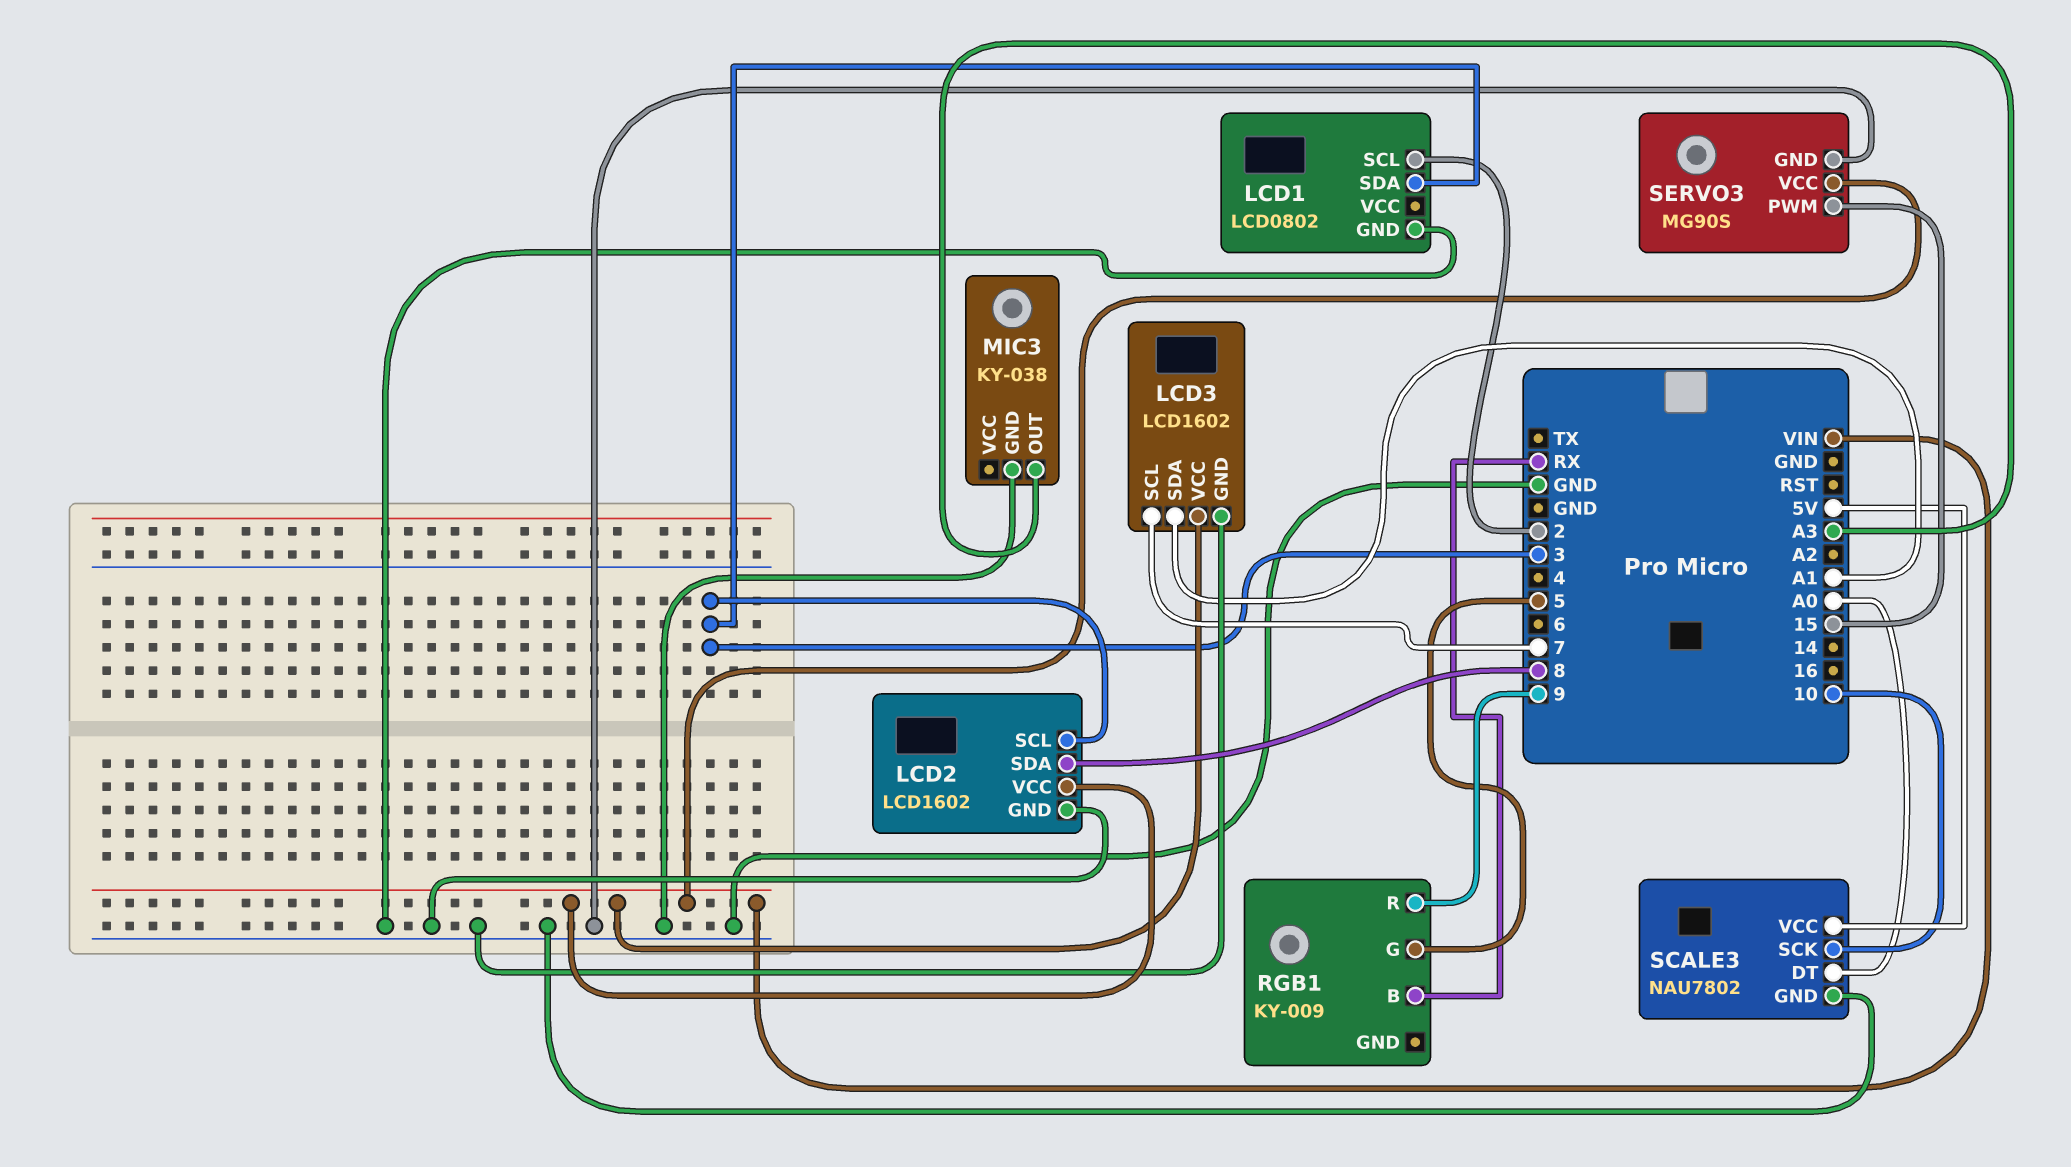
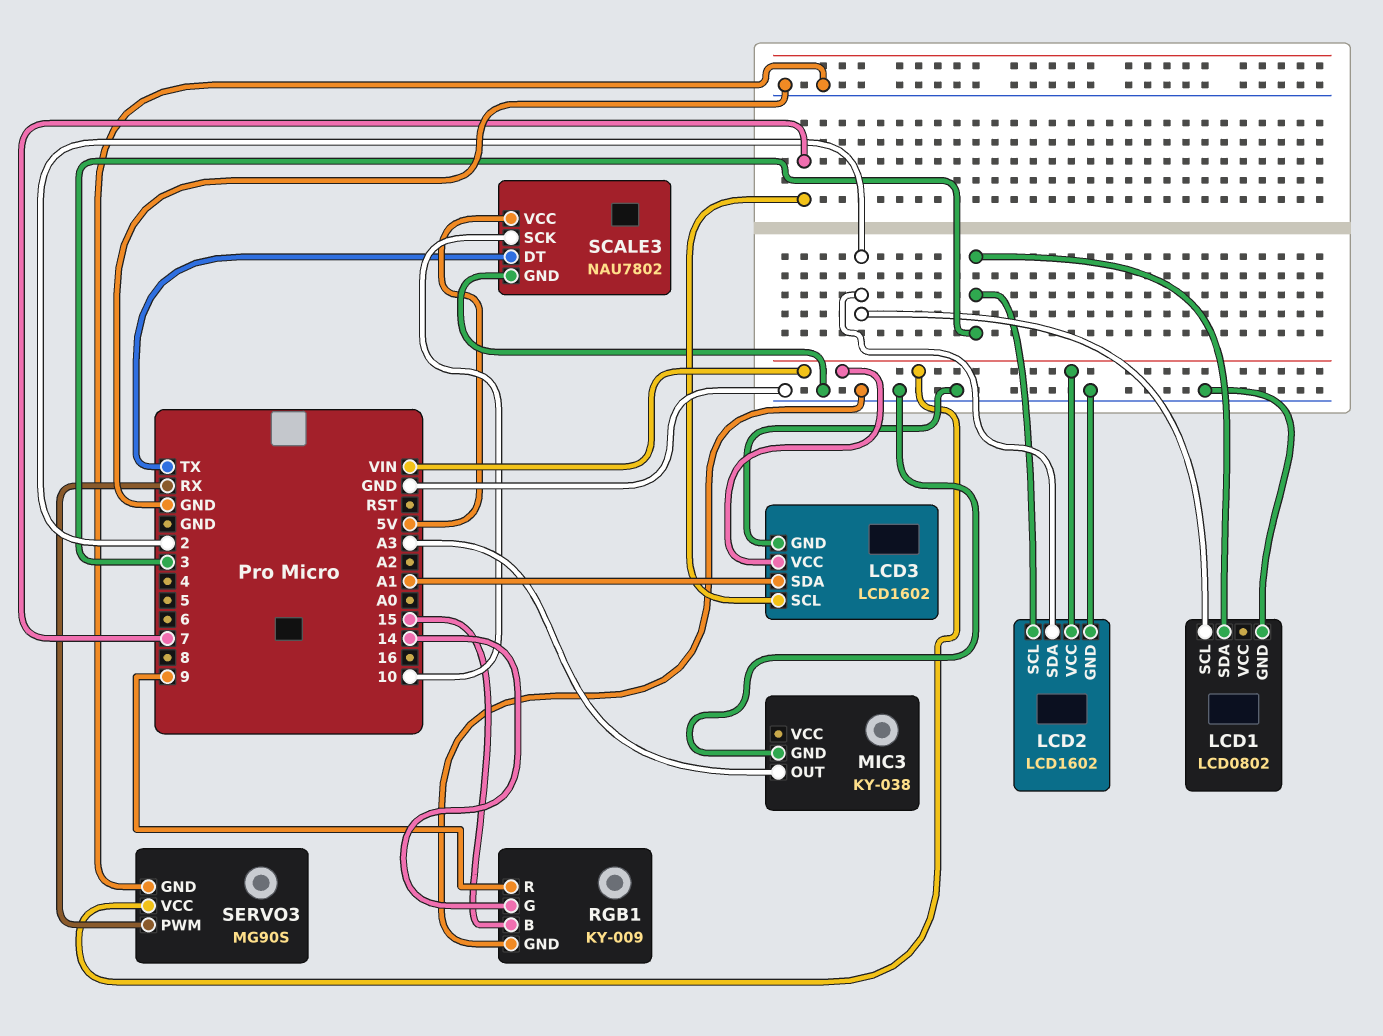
LCD2 pin SDA: 8 -> 2
RGB1 pin B: RX -> 15
RGB1 pin G: 5 -> 14
RGB1 pin GND: none -> GND
SCALE3 pin DT: A0 -> TX
SERVO3 pin PWM: 15 -> RX

